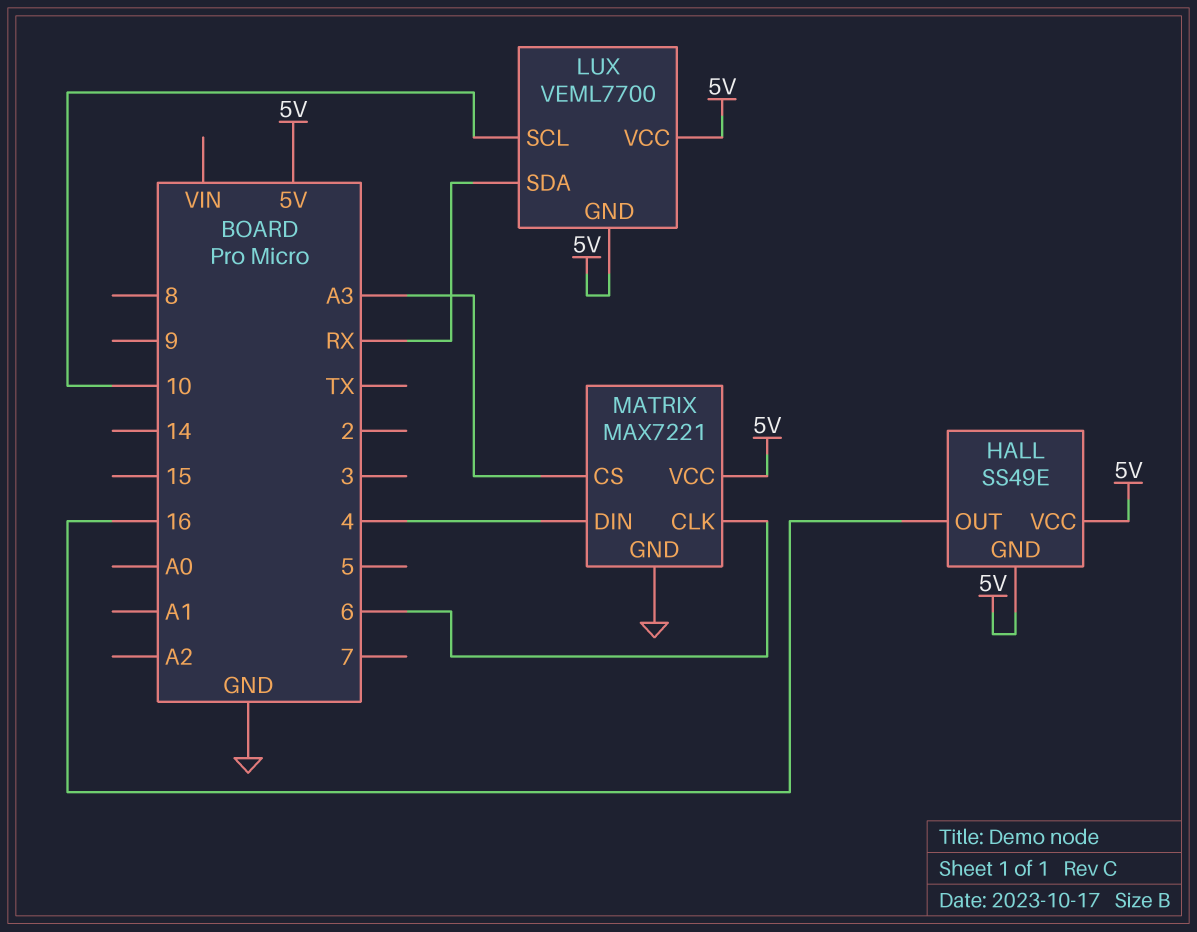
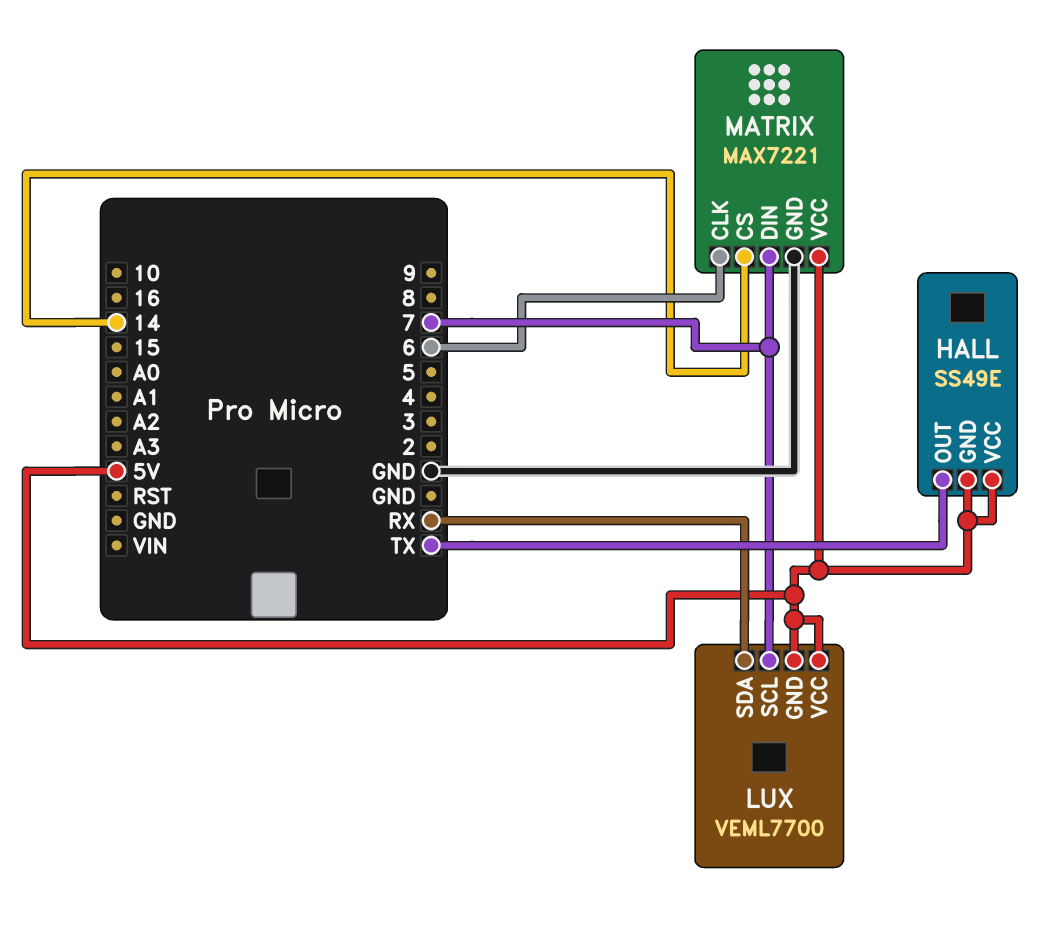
HALL pin OUT: 16 -> TX
LUX pin SCL: 10 -> 7
MATRIX pin CS: A3 -> 14
MATRIX pin DIN: 4 -> 7

